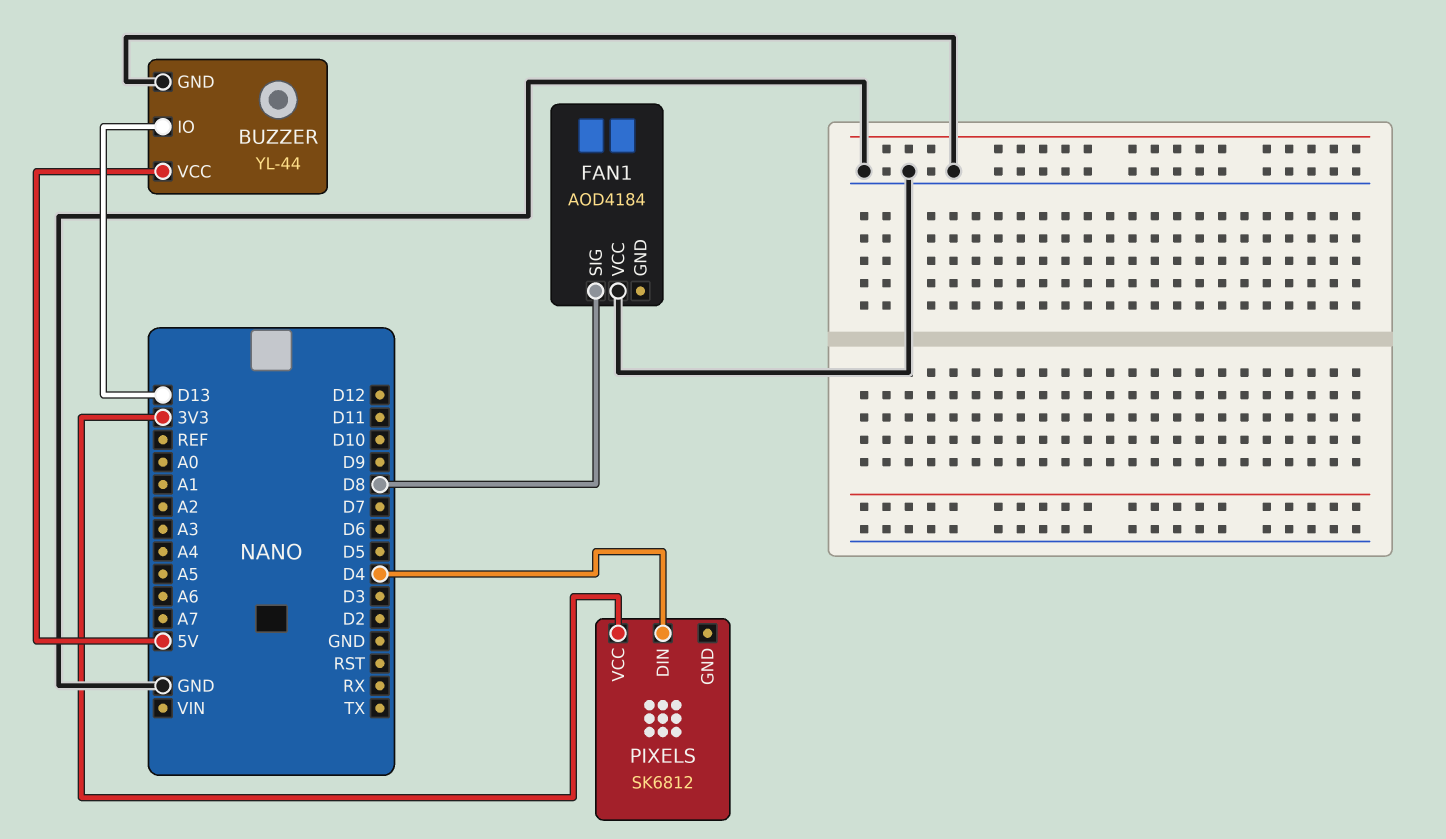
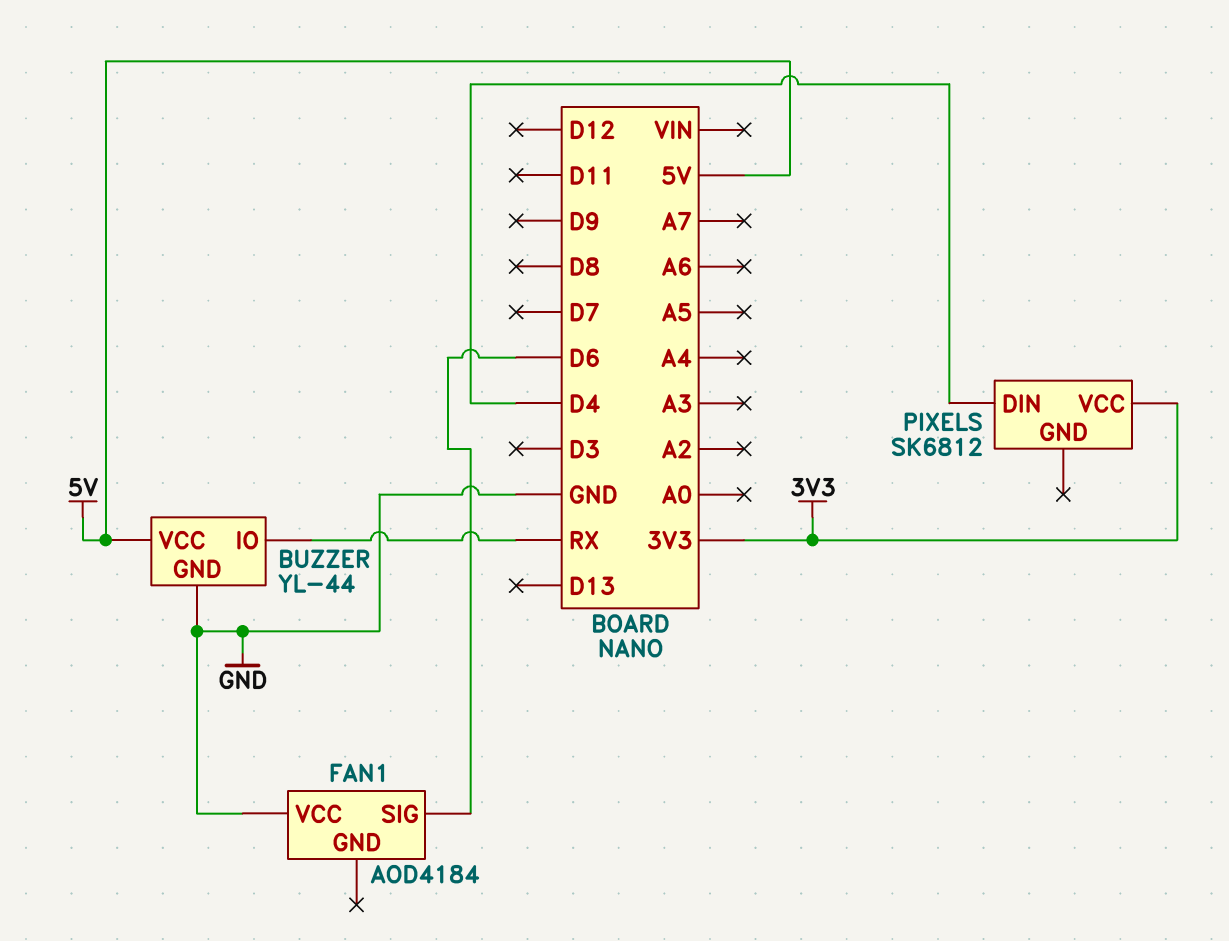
BUZZER pin IO: D13 -> RX
FAN1 pin SIG: D8 -> D6

